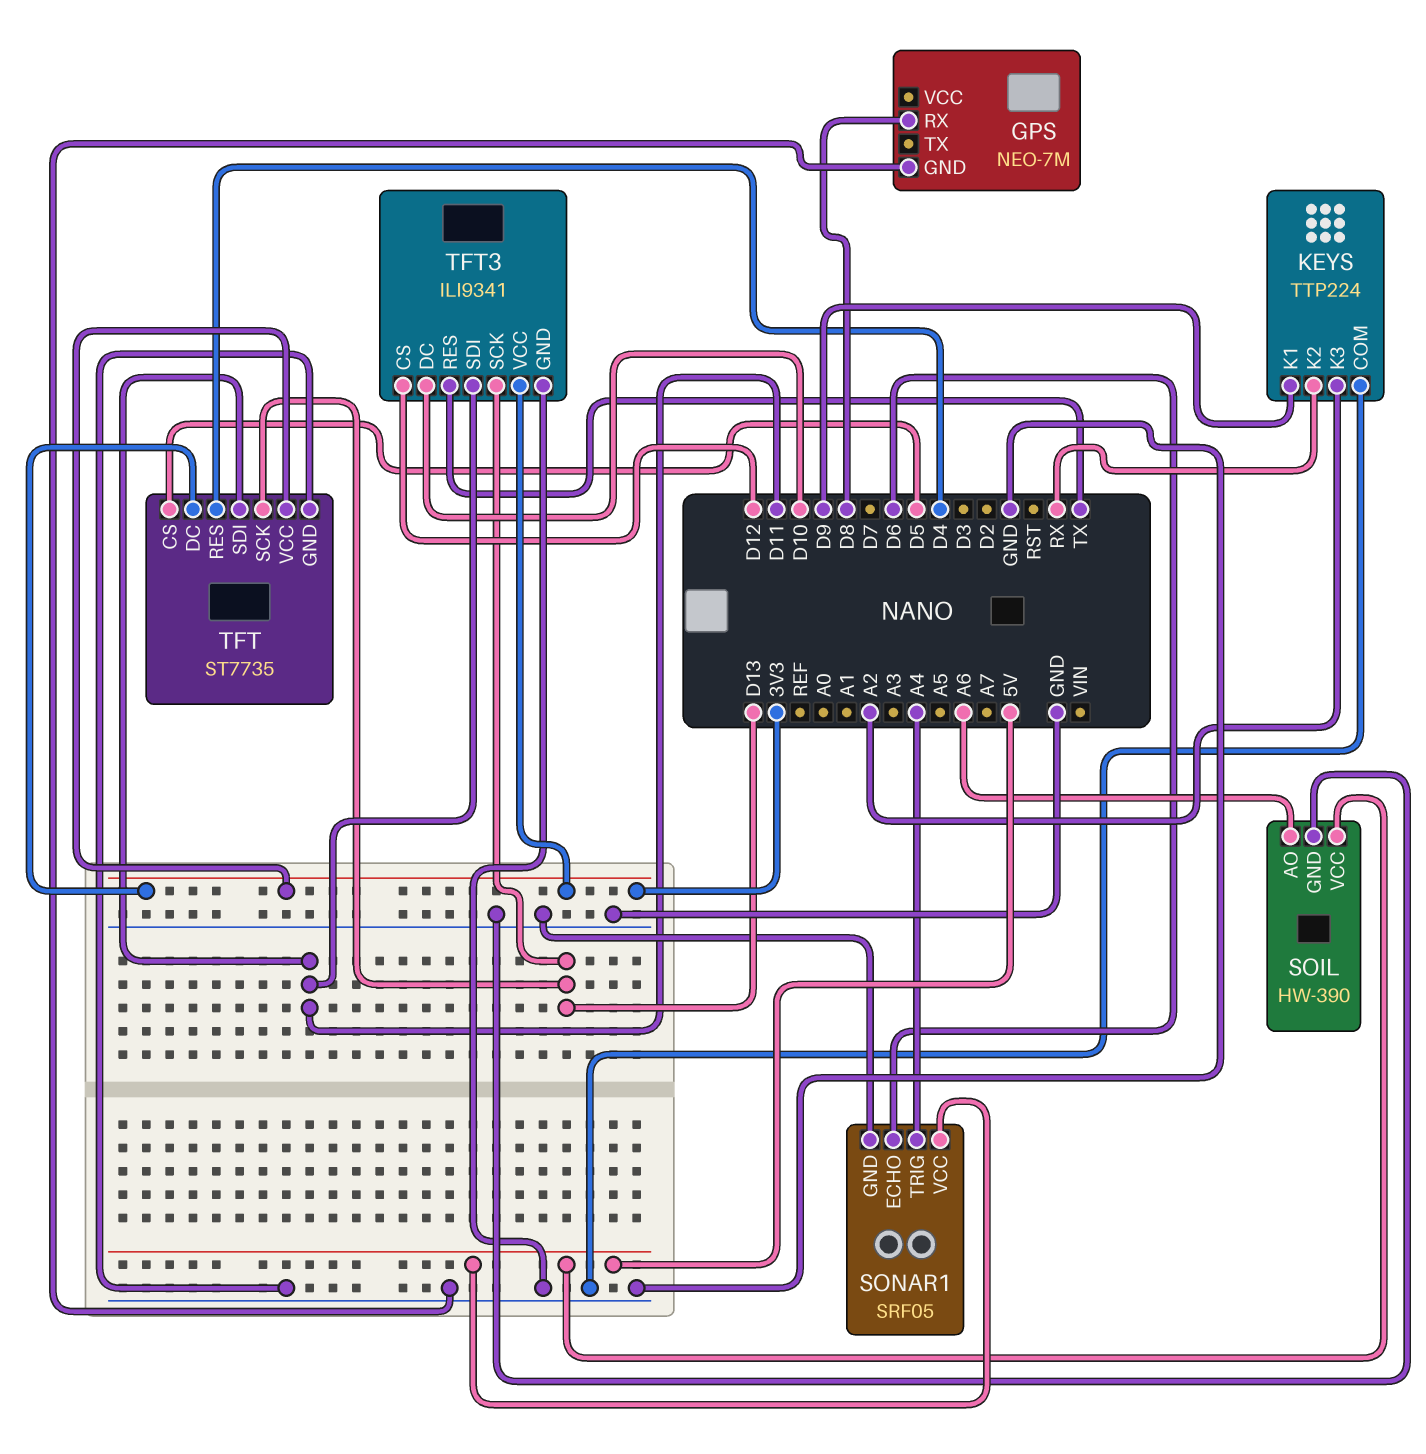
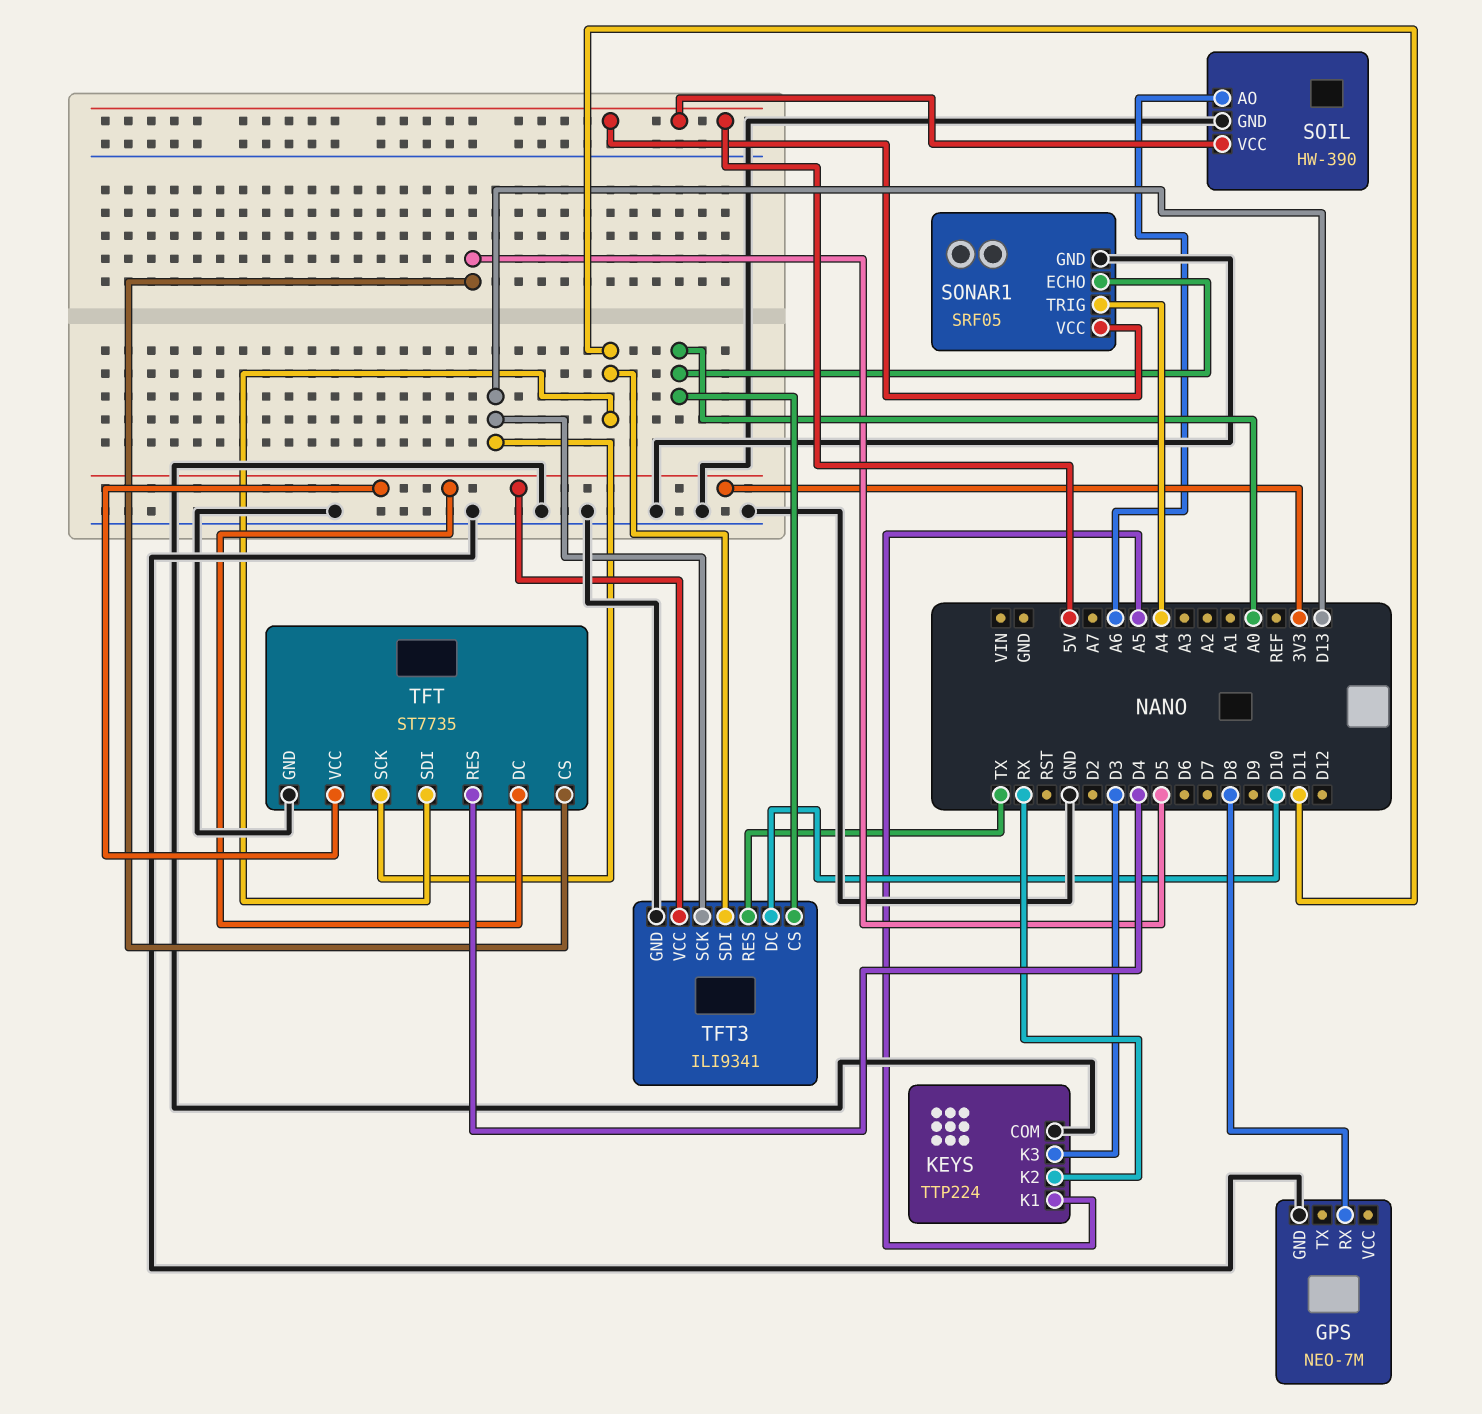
KEYS pin K1: D9 -> A5
KEYS pin K3: A2 -> D3
SONAR1 pin ECHO: D6 -> A0
TFT3 pin CS: D12 -> A0

